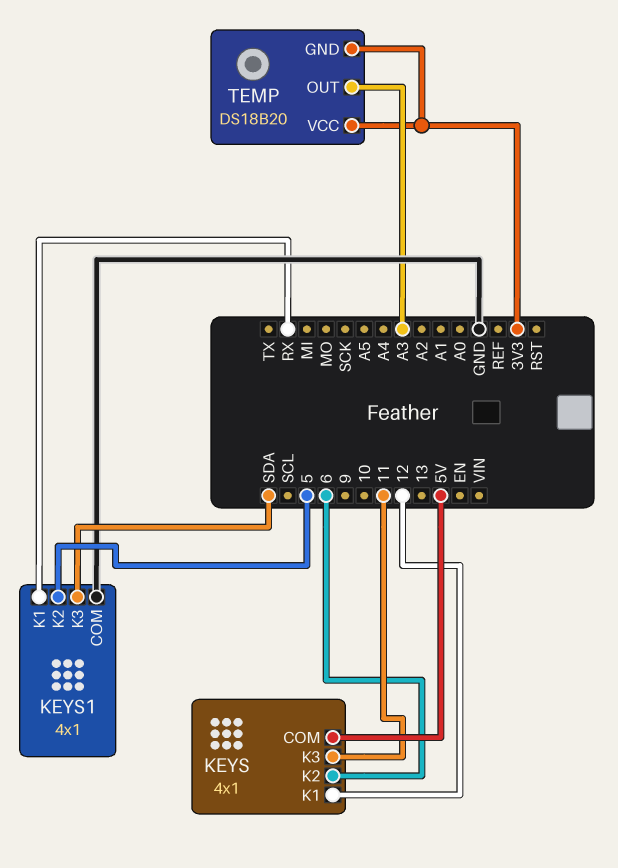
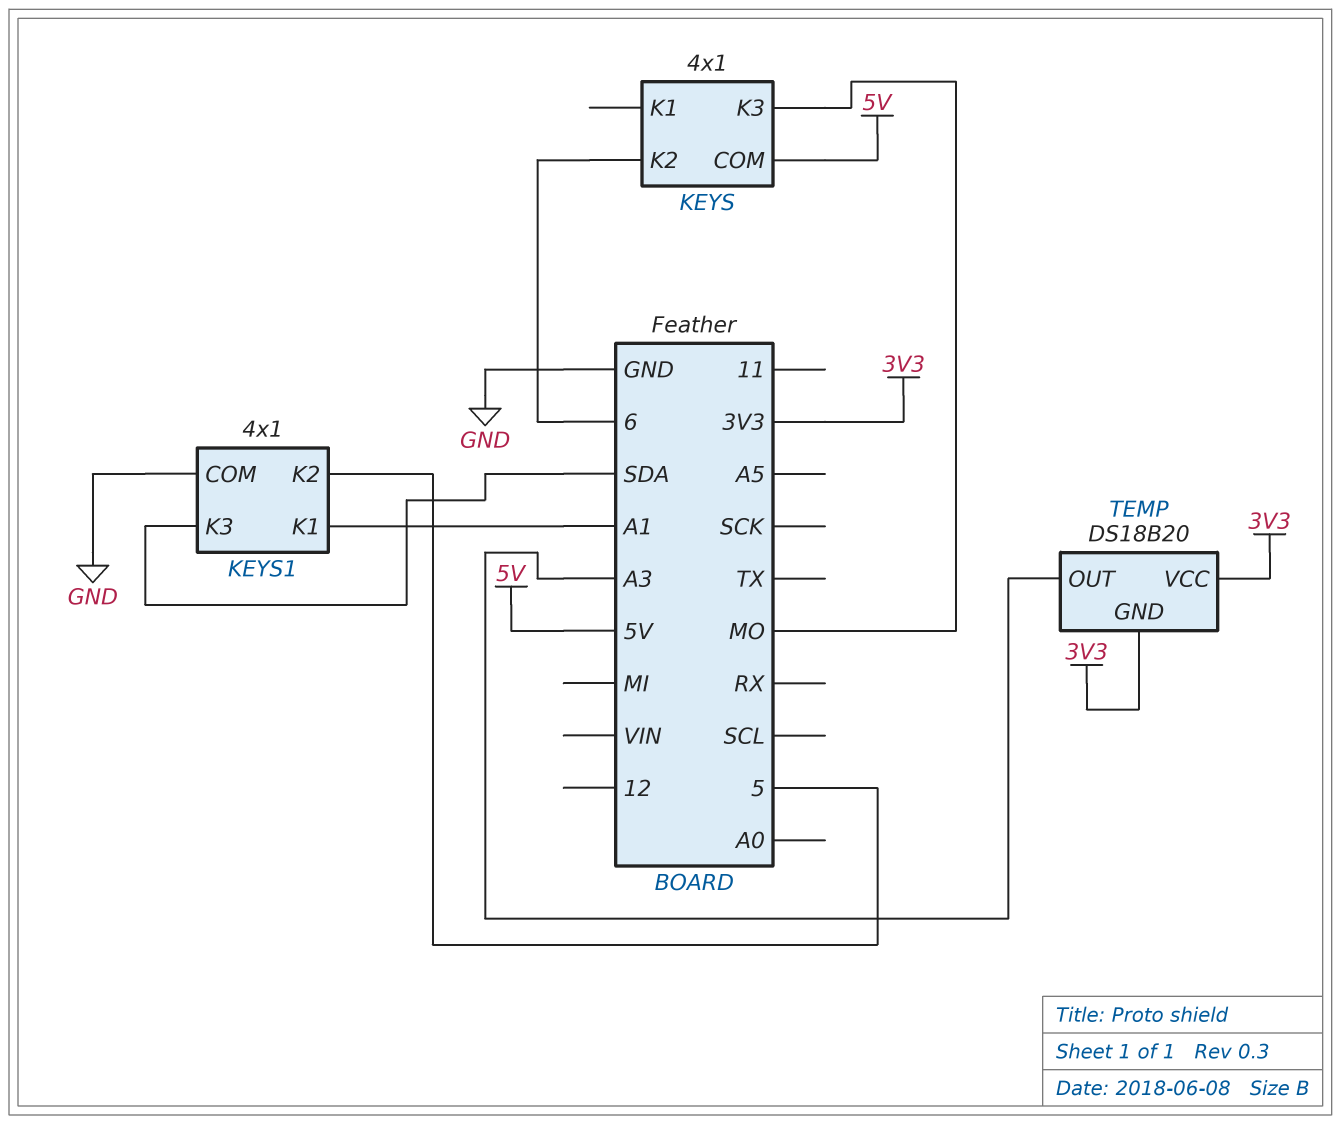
KEYS pin K1: 12 -> none
KEYS pin K3: 11 -> MO
KEYS1 pin K1: RX -> A1

